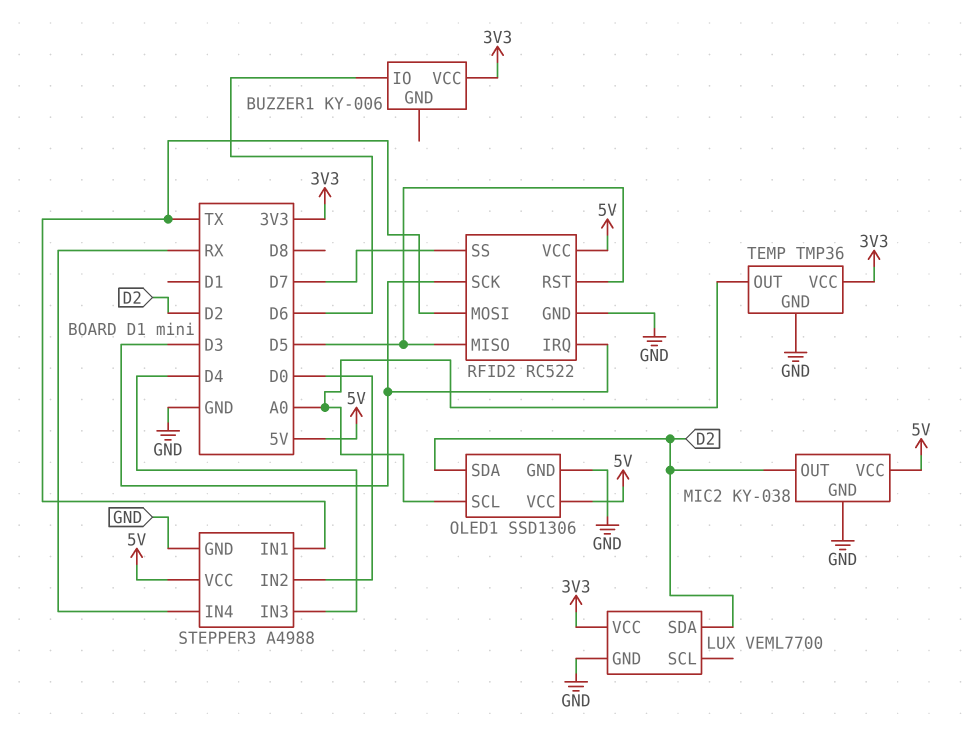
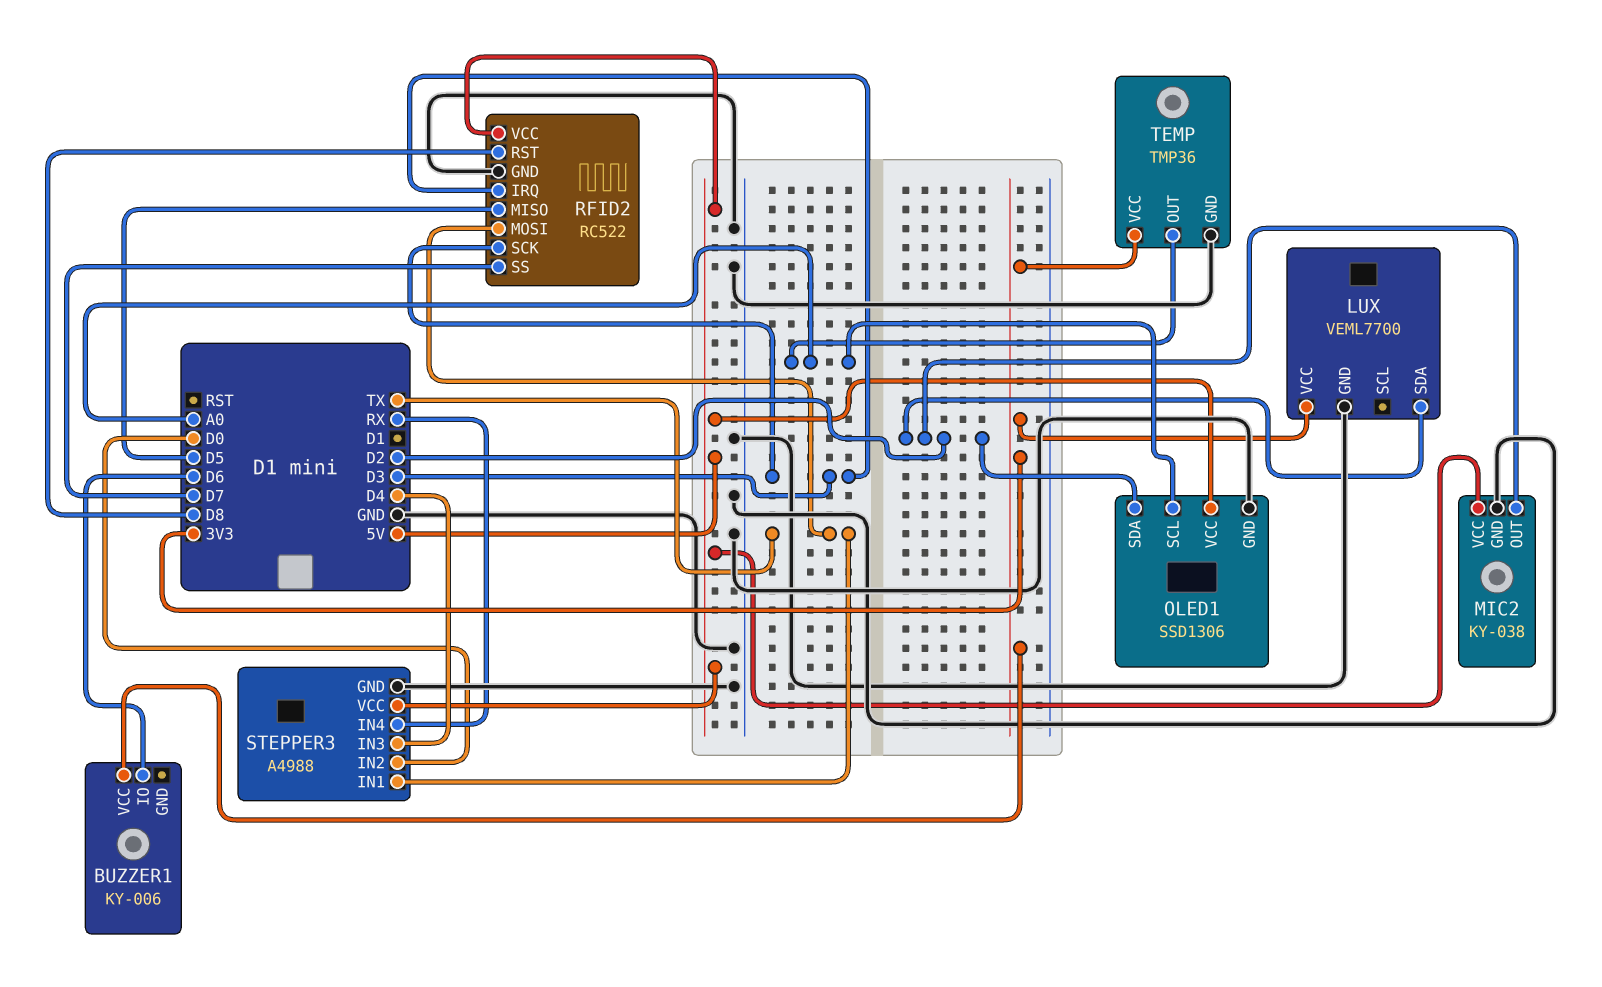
RFID2 pin RST: D5 -> D8

